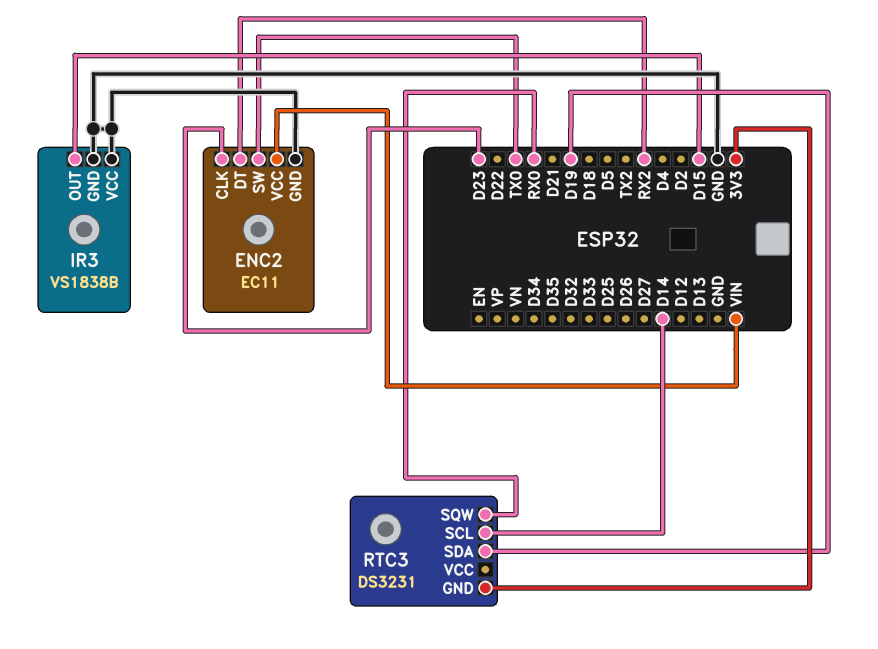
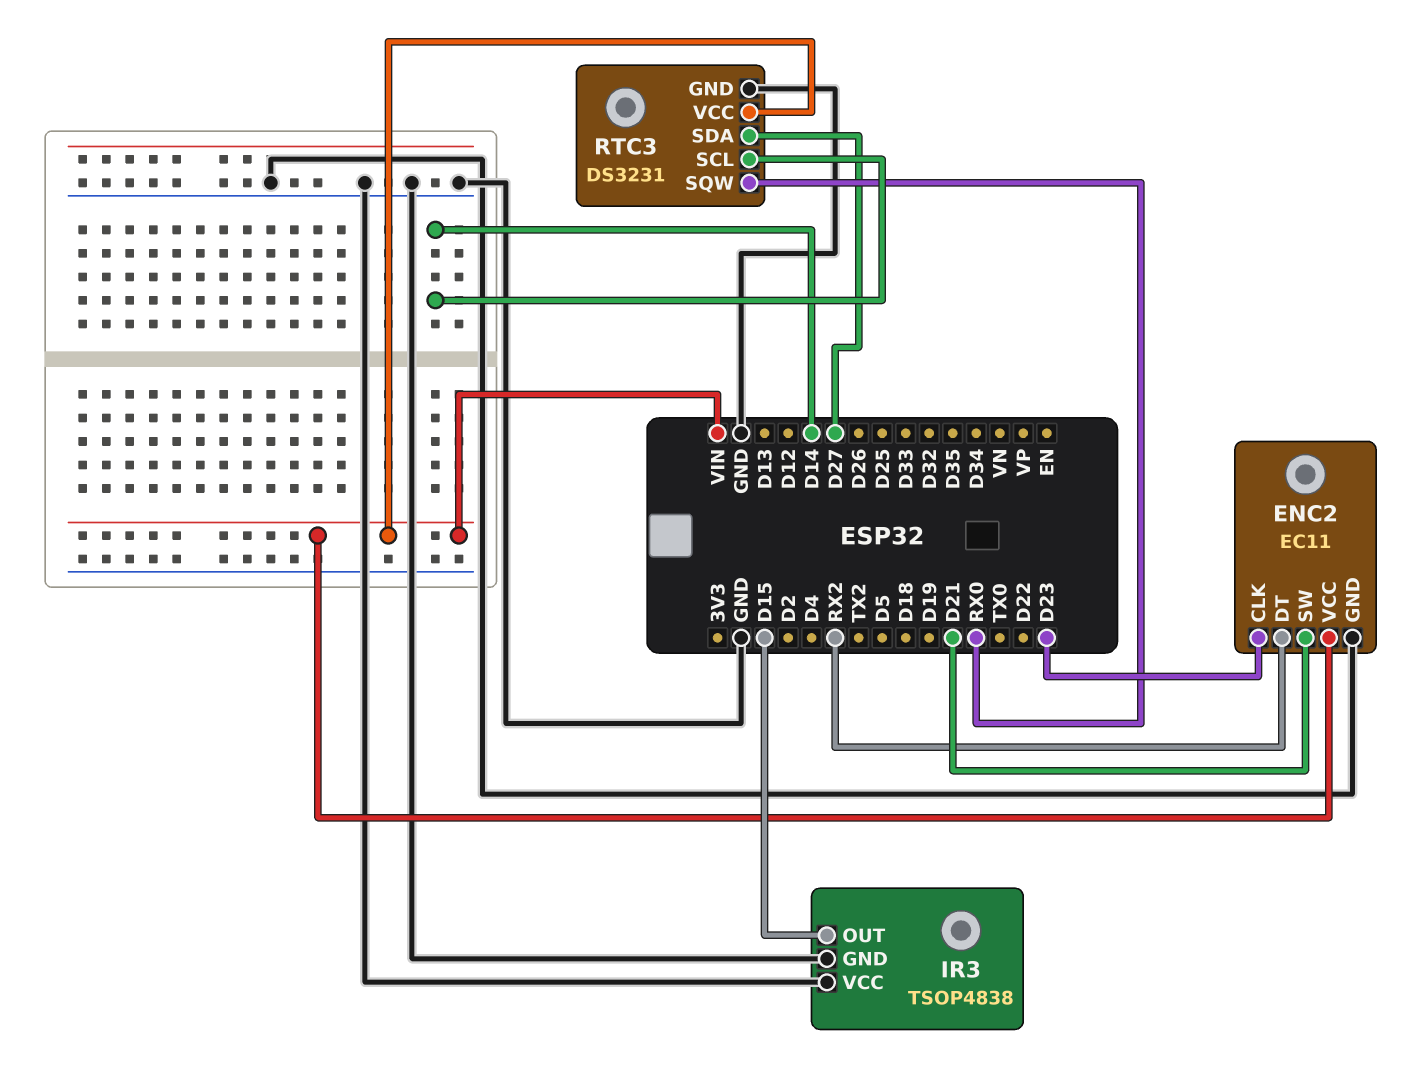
ENC2 pin SW: TX0 -> D21
IR3: VS1838B -> TSOP4838
RTC3 pin GND: 3V3 -> GND
RTC3 pin SDA: D19 -> D27
RTC3 pin VCC: none -> VIN

